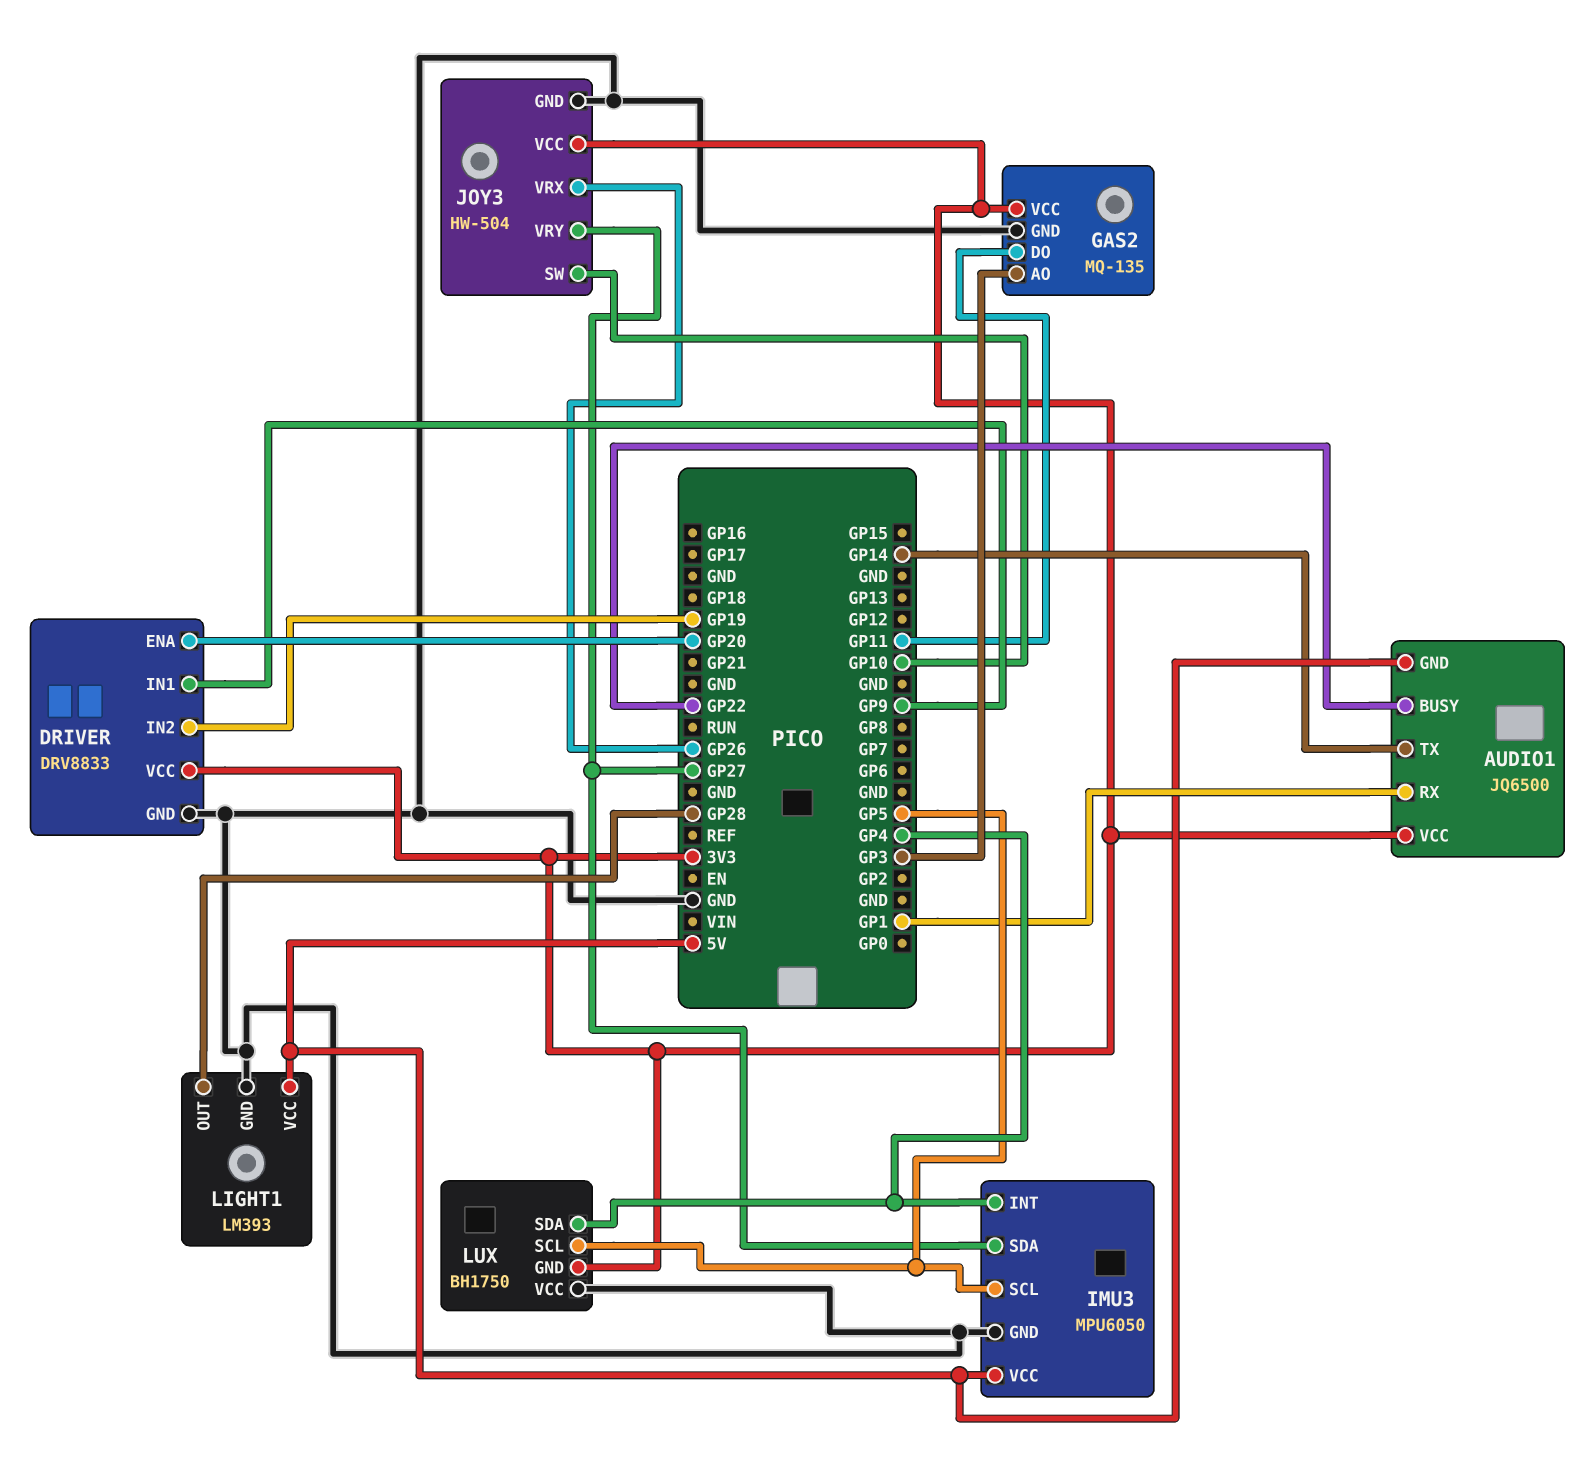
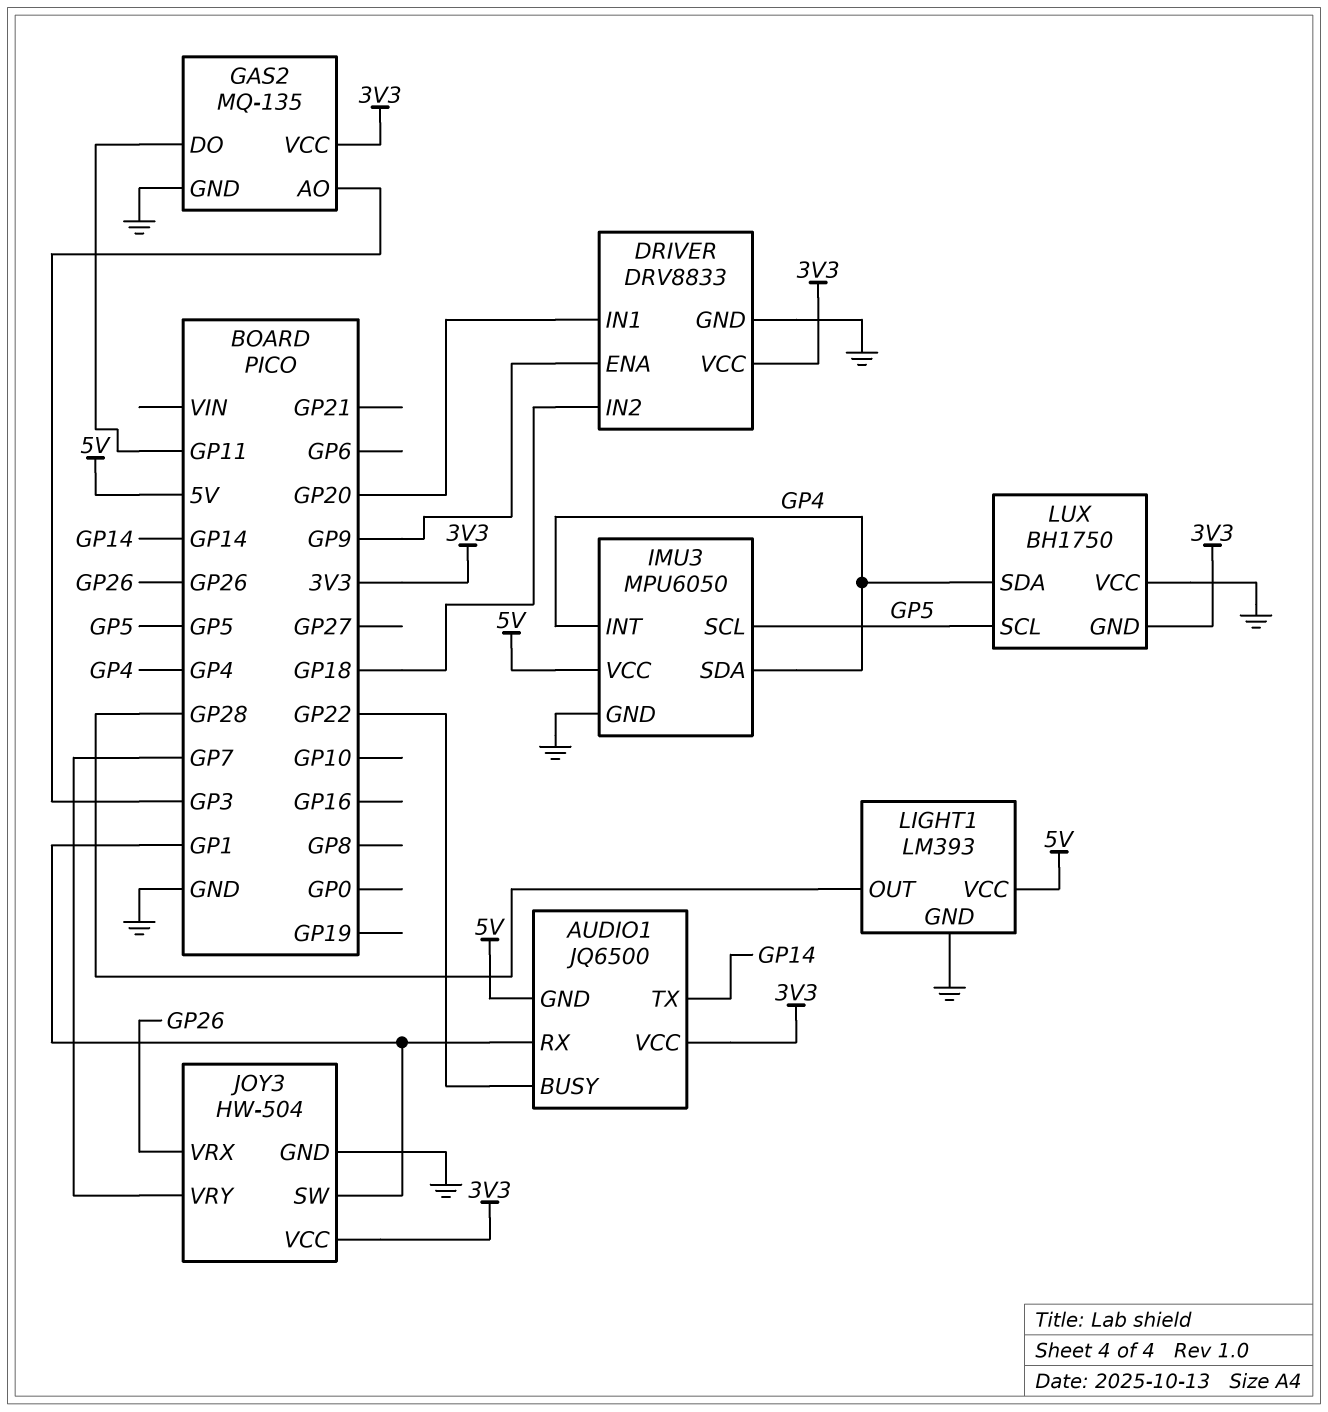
DRIVER pin ENA: GP20 -> GP9
DRIVER pin IN1: GP9 -> GP20
DRIVER pin IN2: GP19 -> GP18
IMU3 pin SDA: GP27 -> GP4
JOY3 pin SW: GP10 -> GP1
JOY3 pin VRY: GP27 -> GP7

